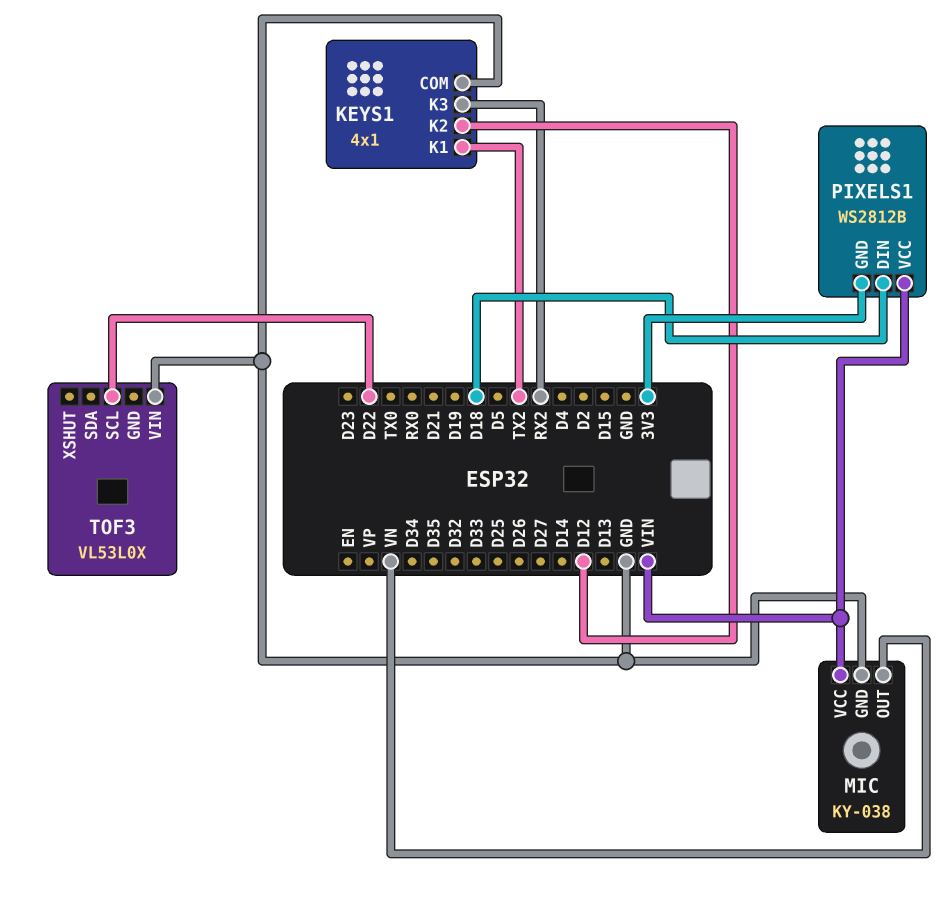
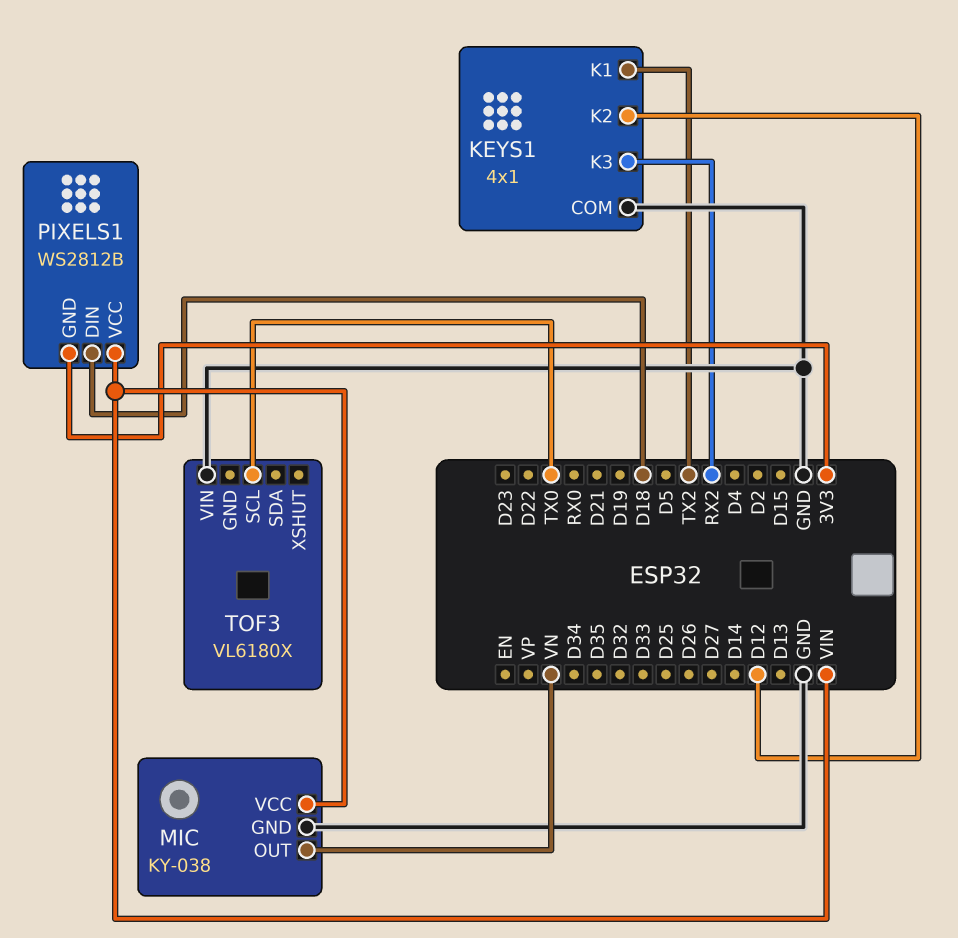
TOF3: VL53L0X -> VL6180X
TOF3 pin SCL: D22 -> TX0

